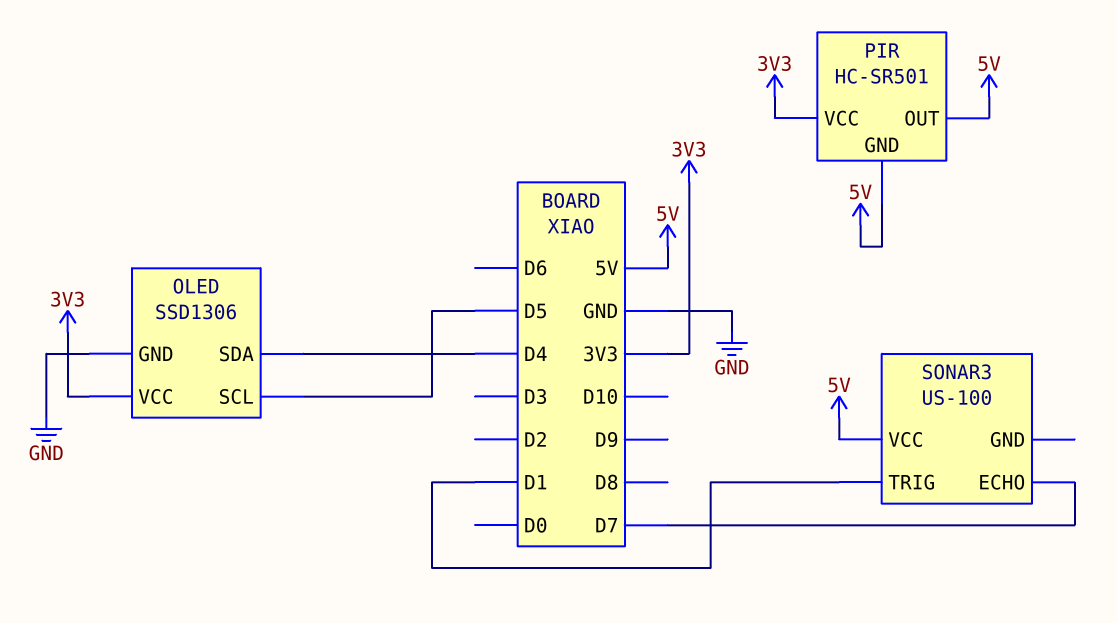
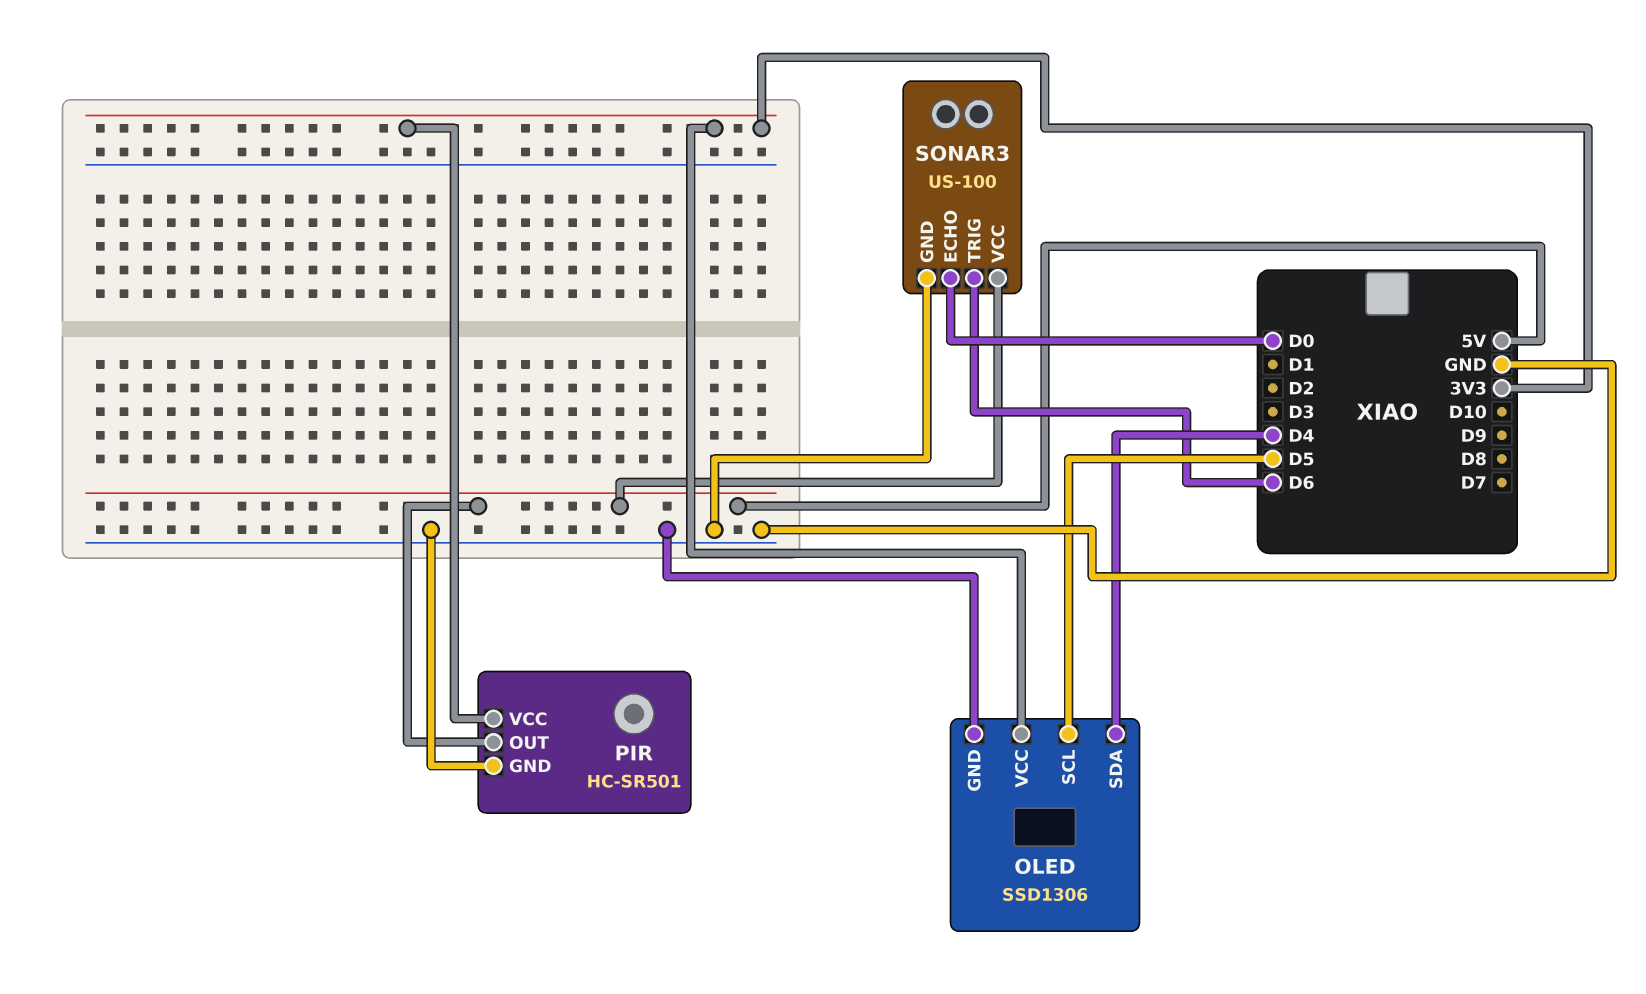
PIR pin GND: 5V -> GND
SONAR3 pin ECHO: D7 -> D0
SONAR3 pin GND: none -> GND
SONAR3 pin TRIG: D1 -> D6

